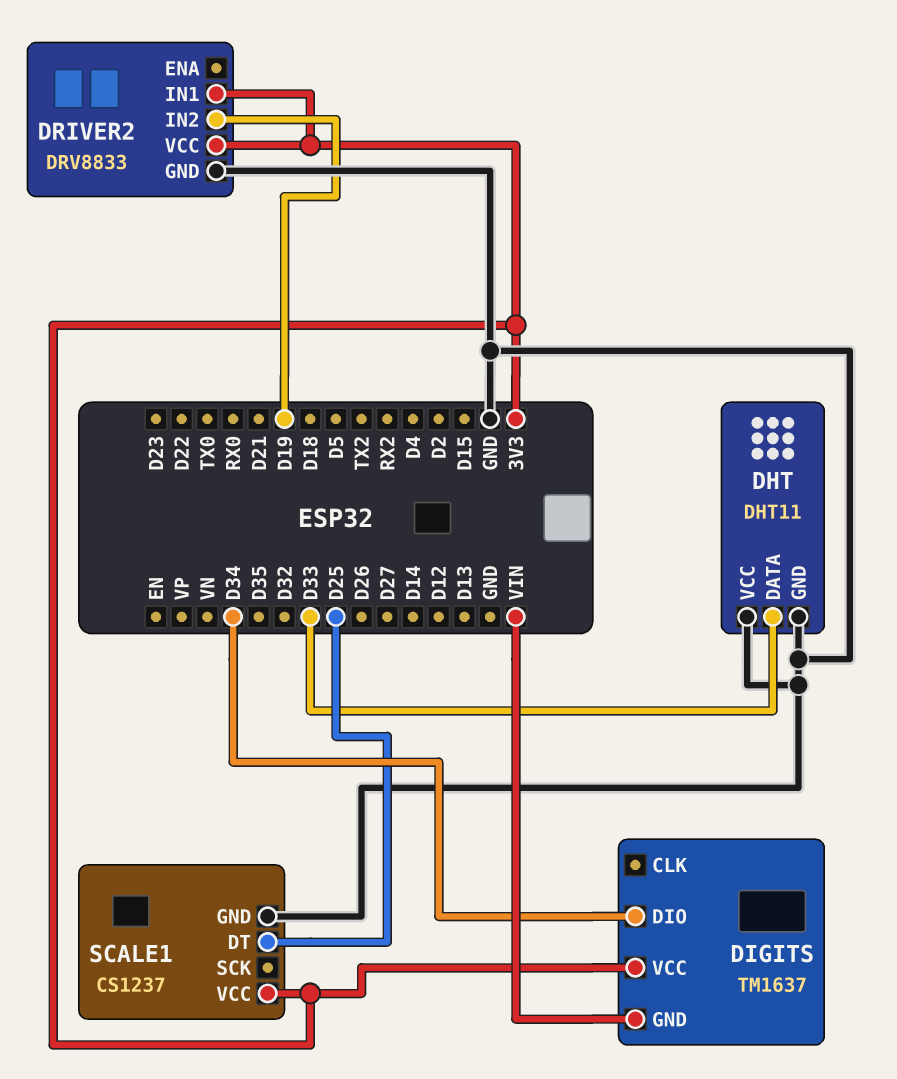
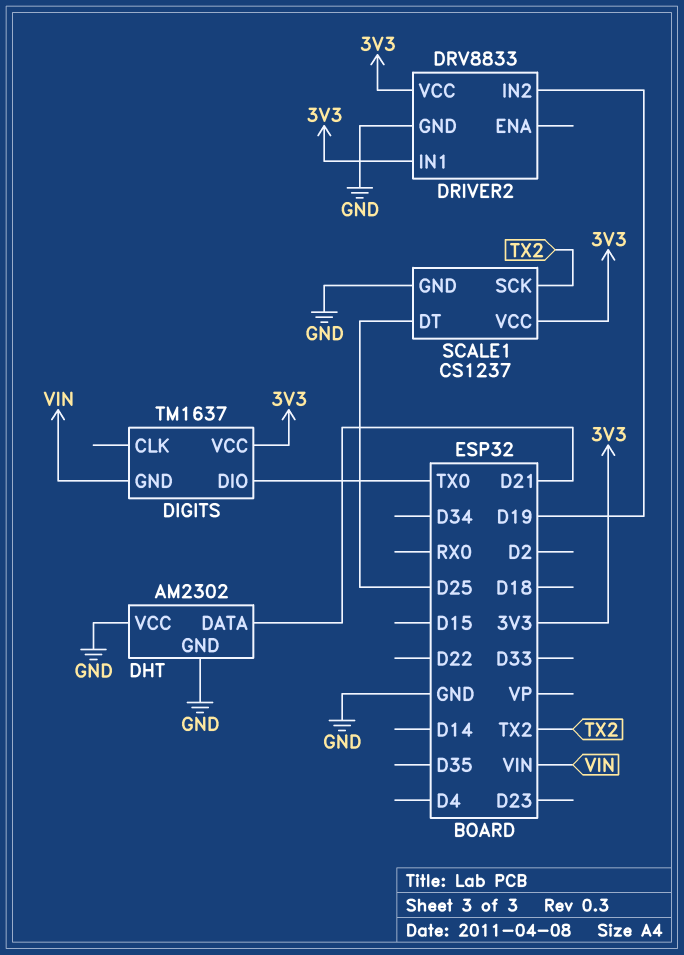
DHT: DHT11 -> AM2302
DHT pin DATA: D33 -> D21
DIGITS pin DIO: D34 -> TX0
SCALE1 pin SCK: none -> TX2

